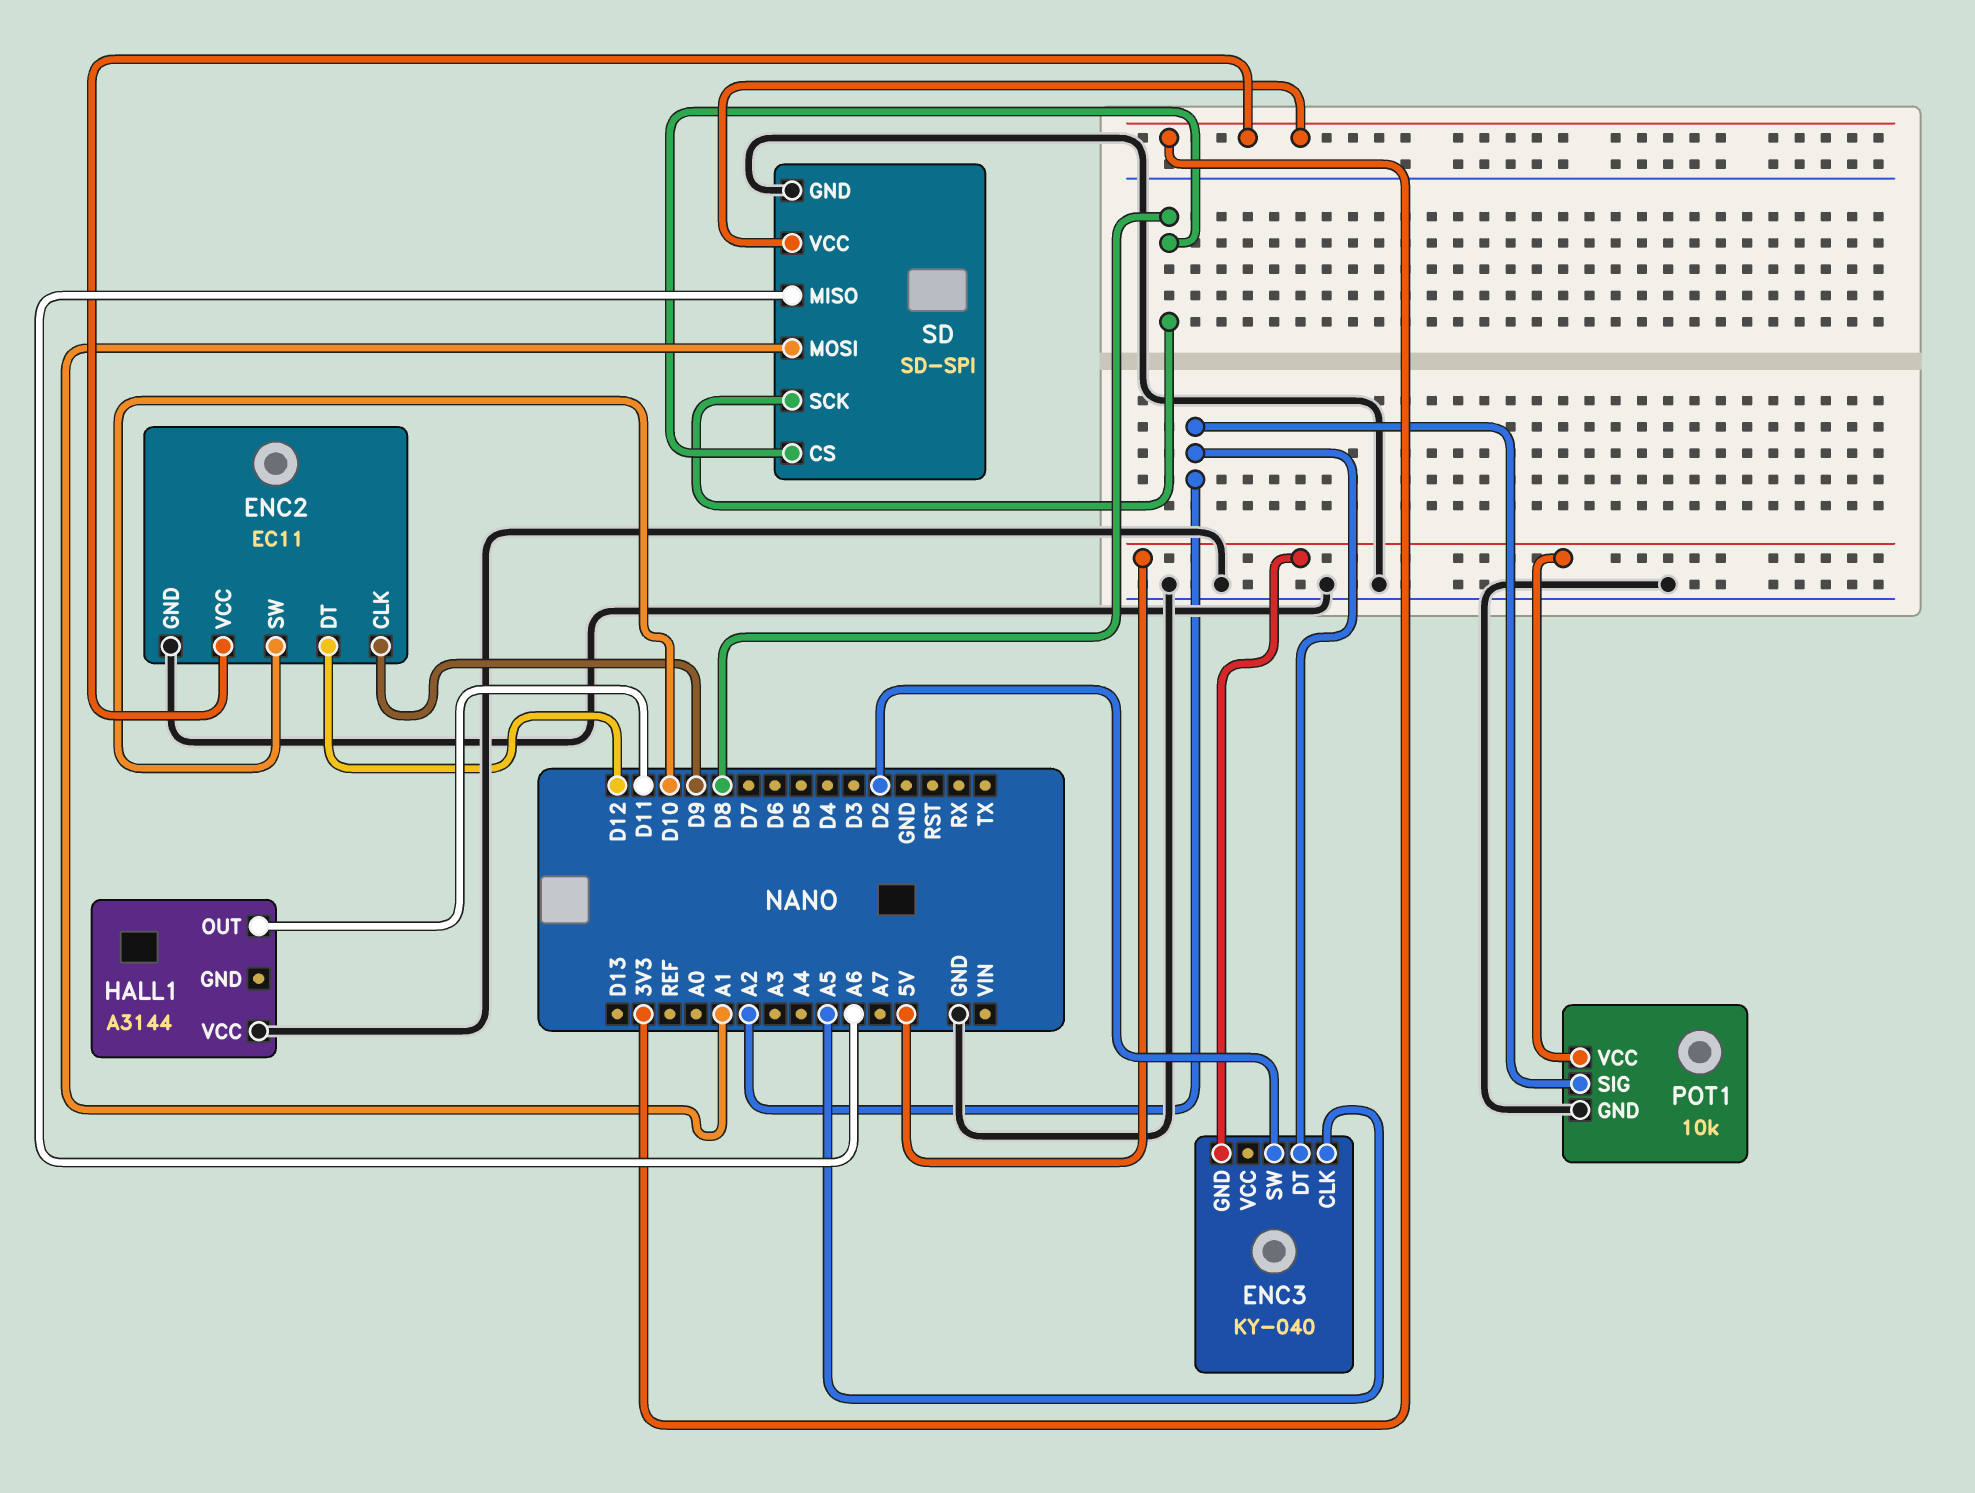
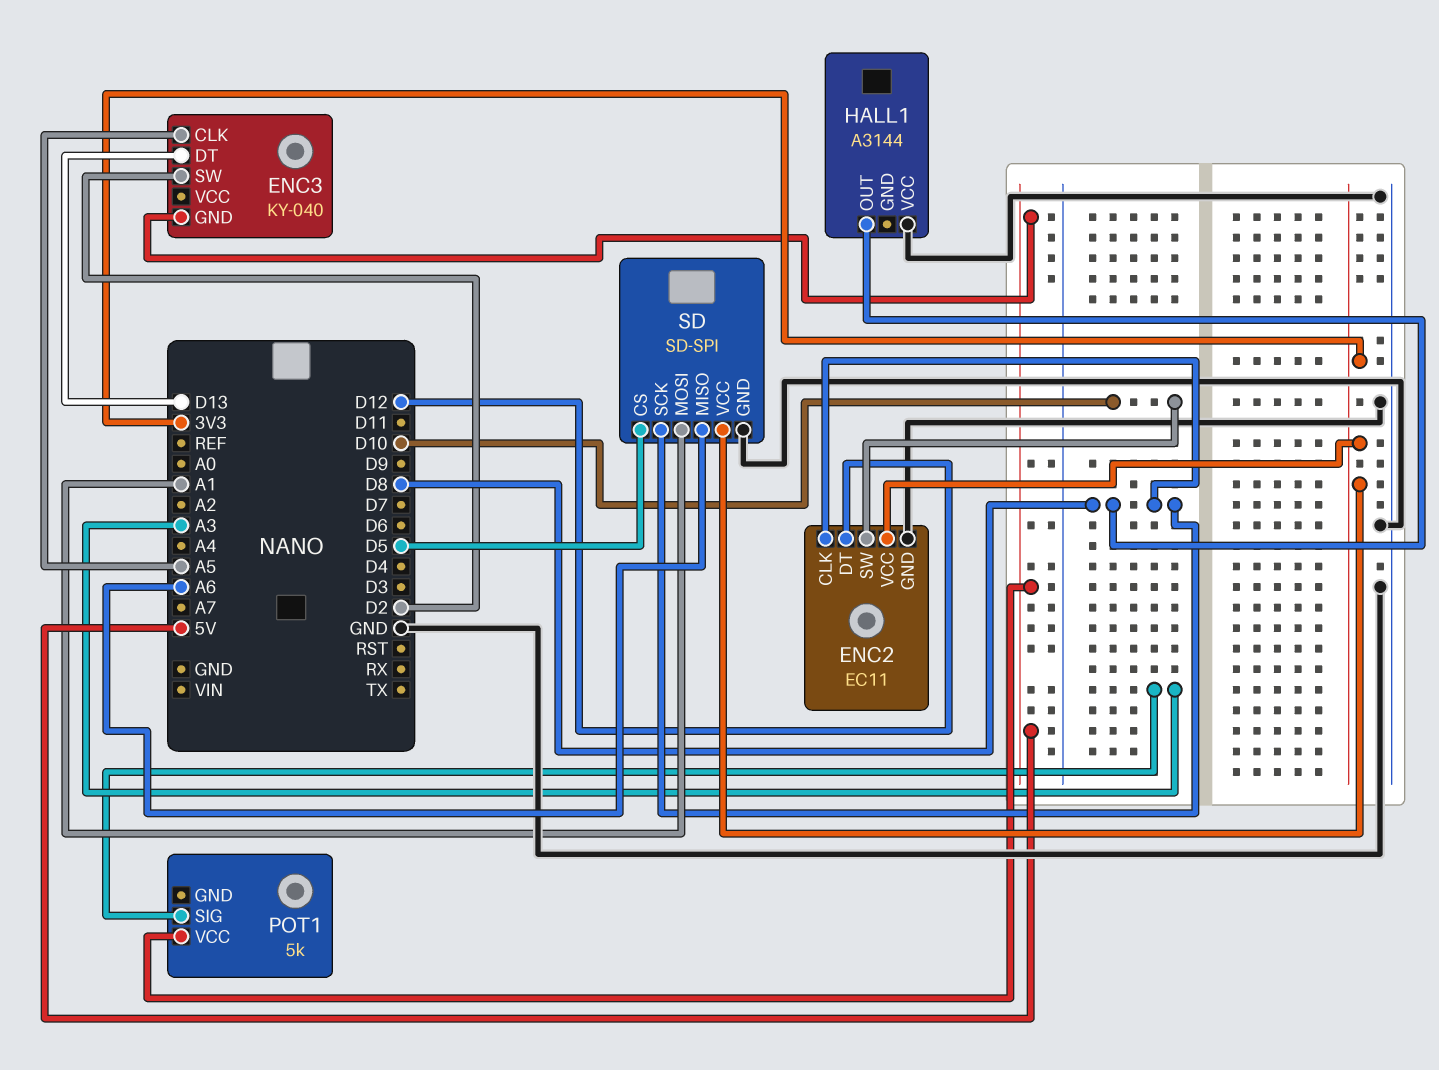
ENC2 pin CLK: D9 -> D8
ENC3 pin DT: A2 -> D13
HALL1 pin OUT: D11 -> D8
POT1: 10k -> 5k
POT1 pin GND: GND -> none
POT1 pin SIG: A2 -> A3
SD pin CS: D8 -> D5

